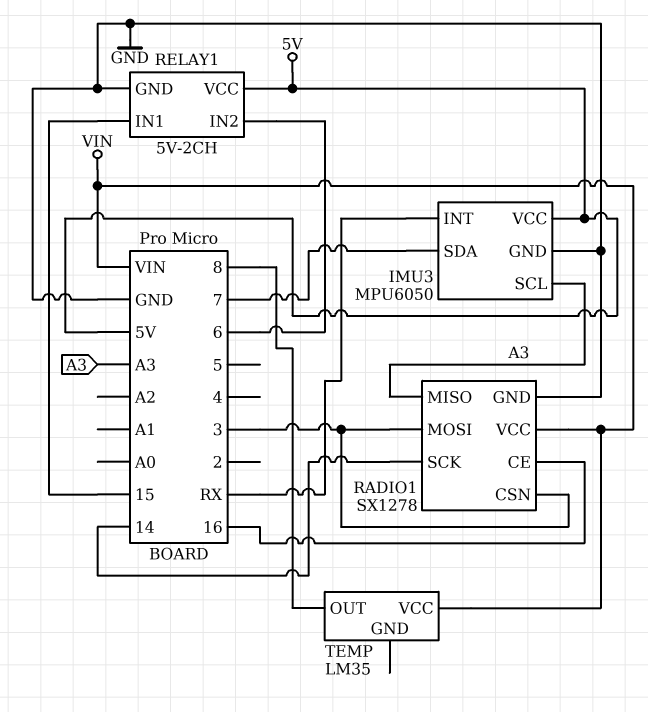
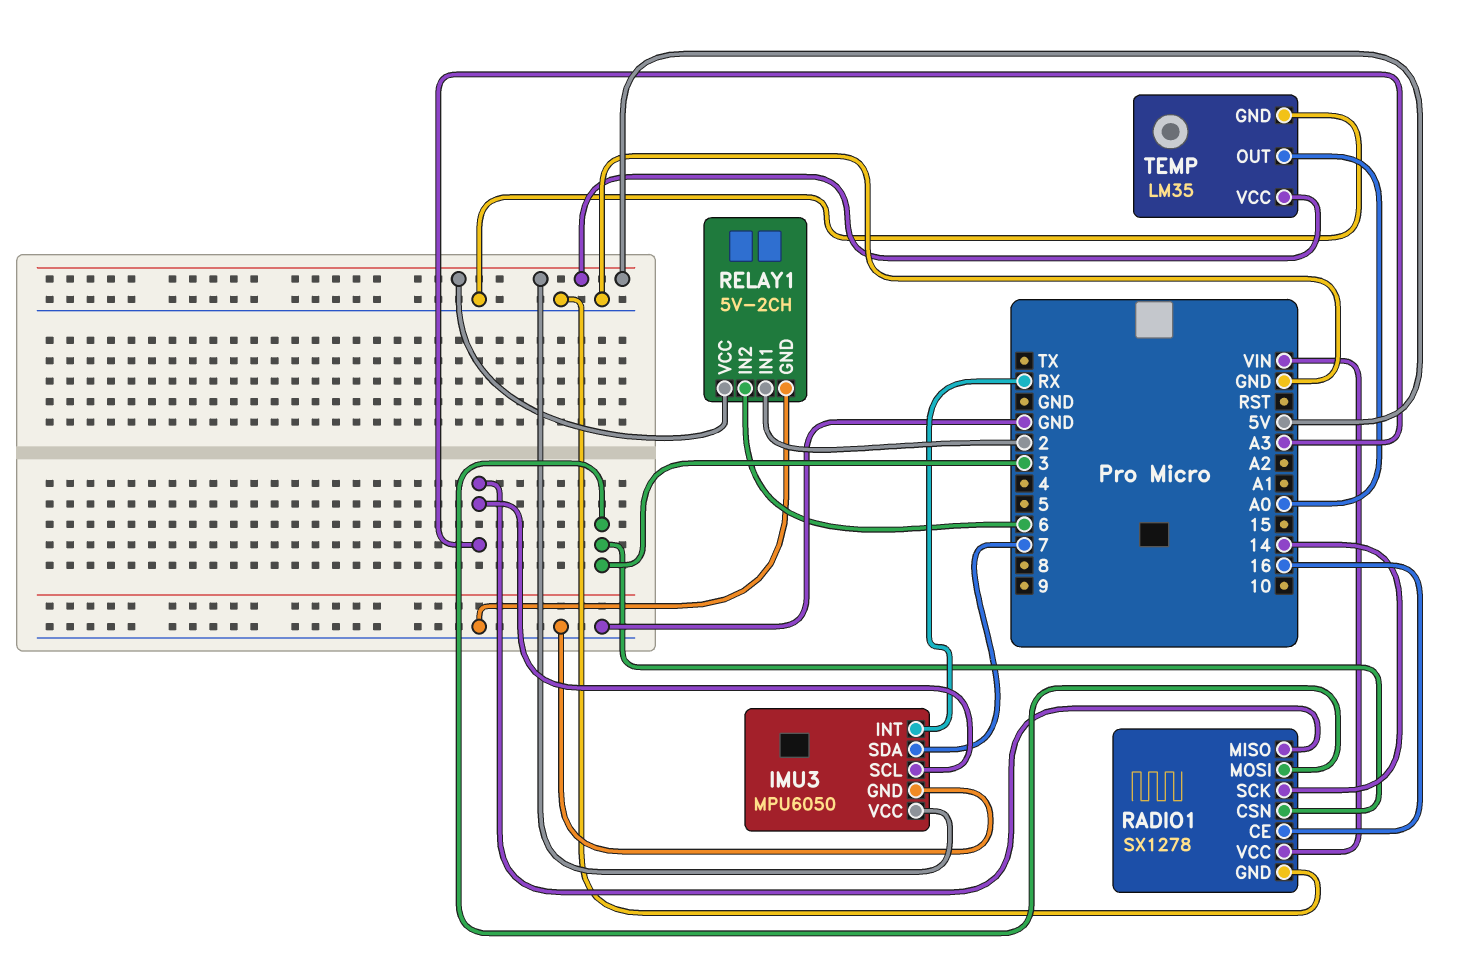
RELAY1 pin IN1: 15 -> 2
TEMP pin GND: none -> GND
TEMP pin OUT: 8 -> A0
TEMP pin VCC: VIN -> 5V

